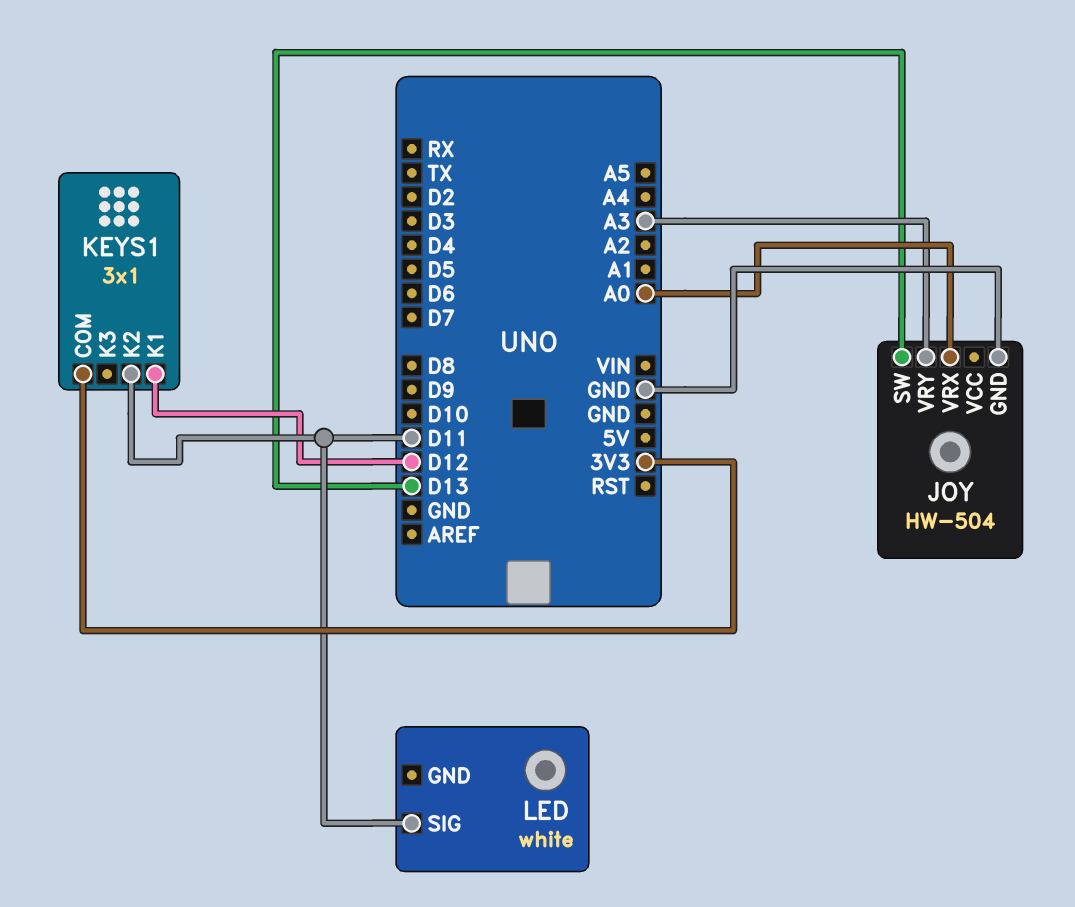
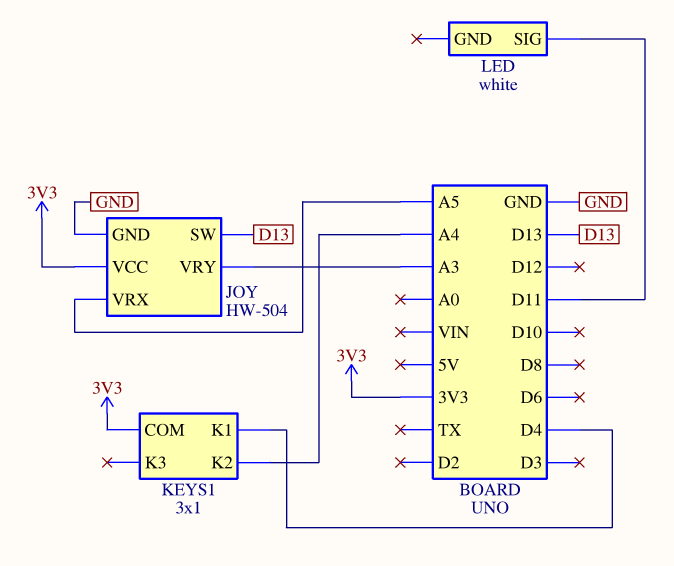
JOY pin VCC: none -> 3V3
JOY pin VRX: A0 -> A5
KEYS1 pin K1: D12 -> D4
KEYS1 pin K2: D11 -> A4

